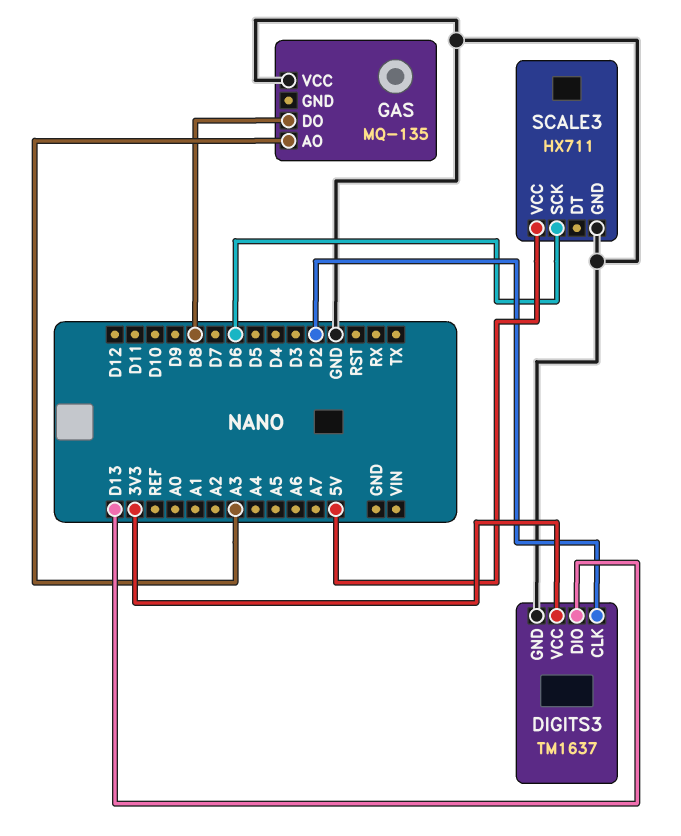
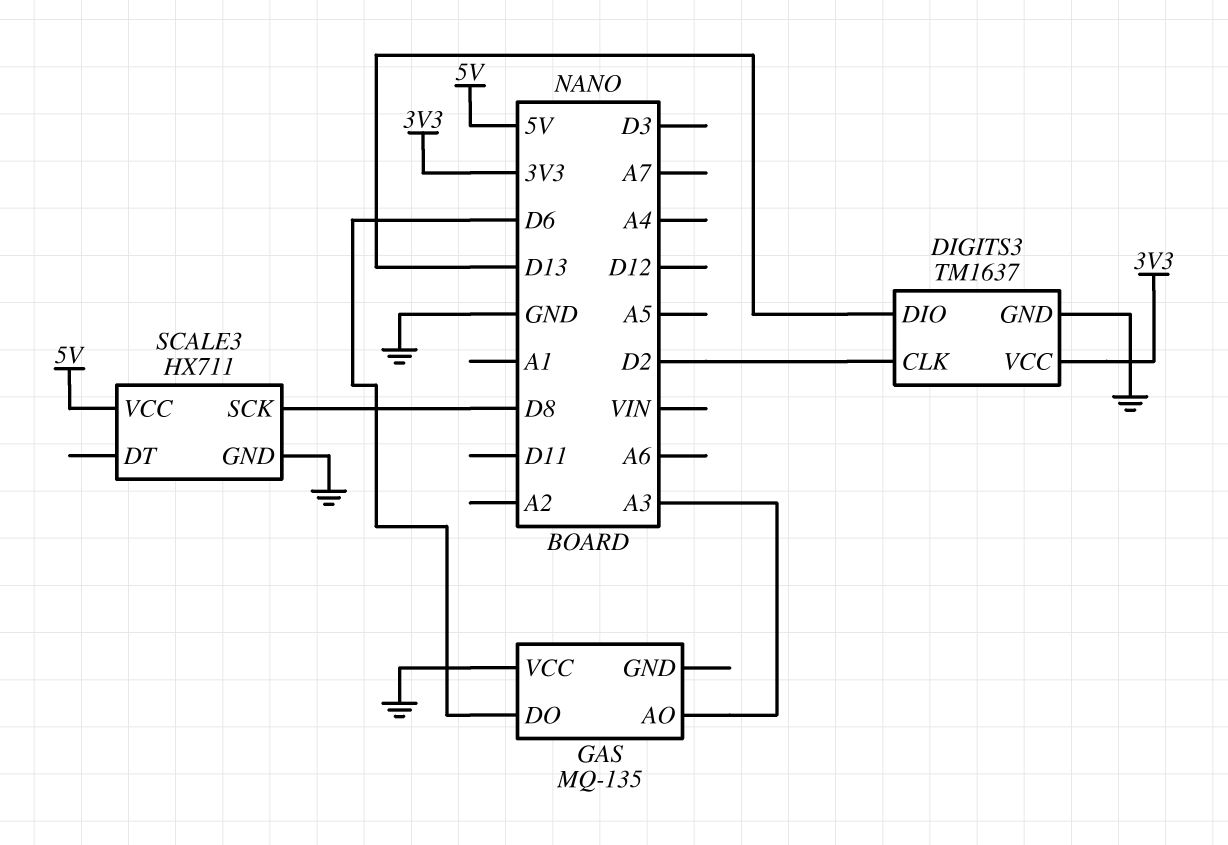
GAS pin DO: D8 -> D6
SCALE3 pin SCK: D6 -> D8

